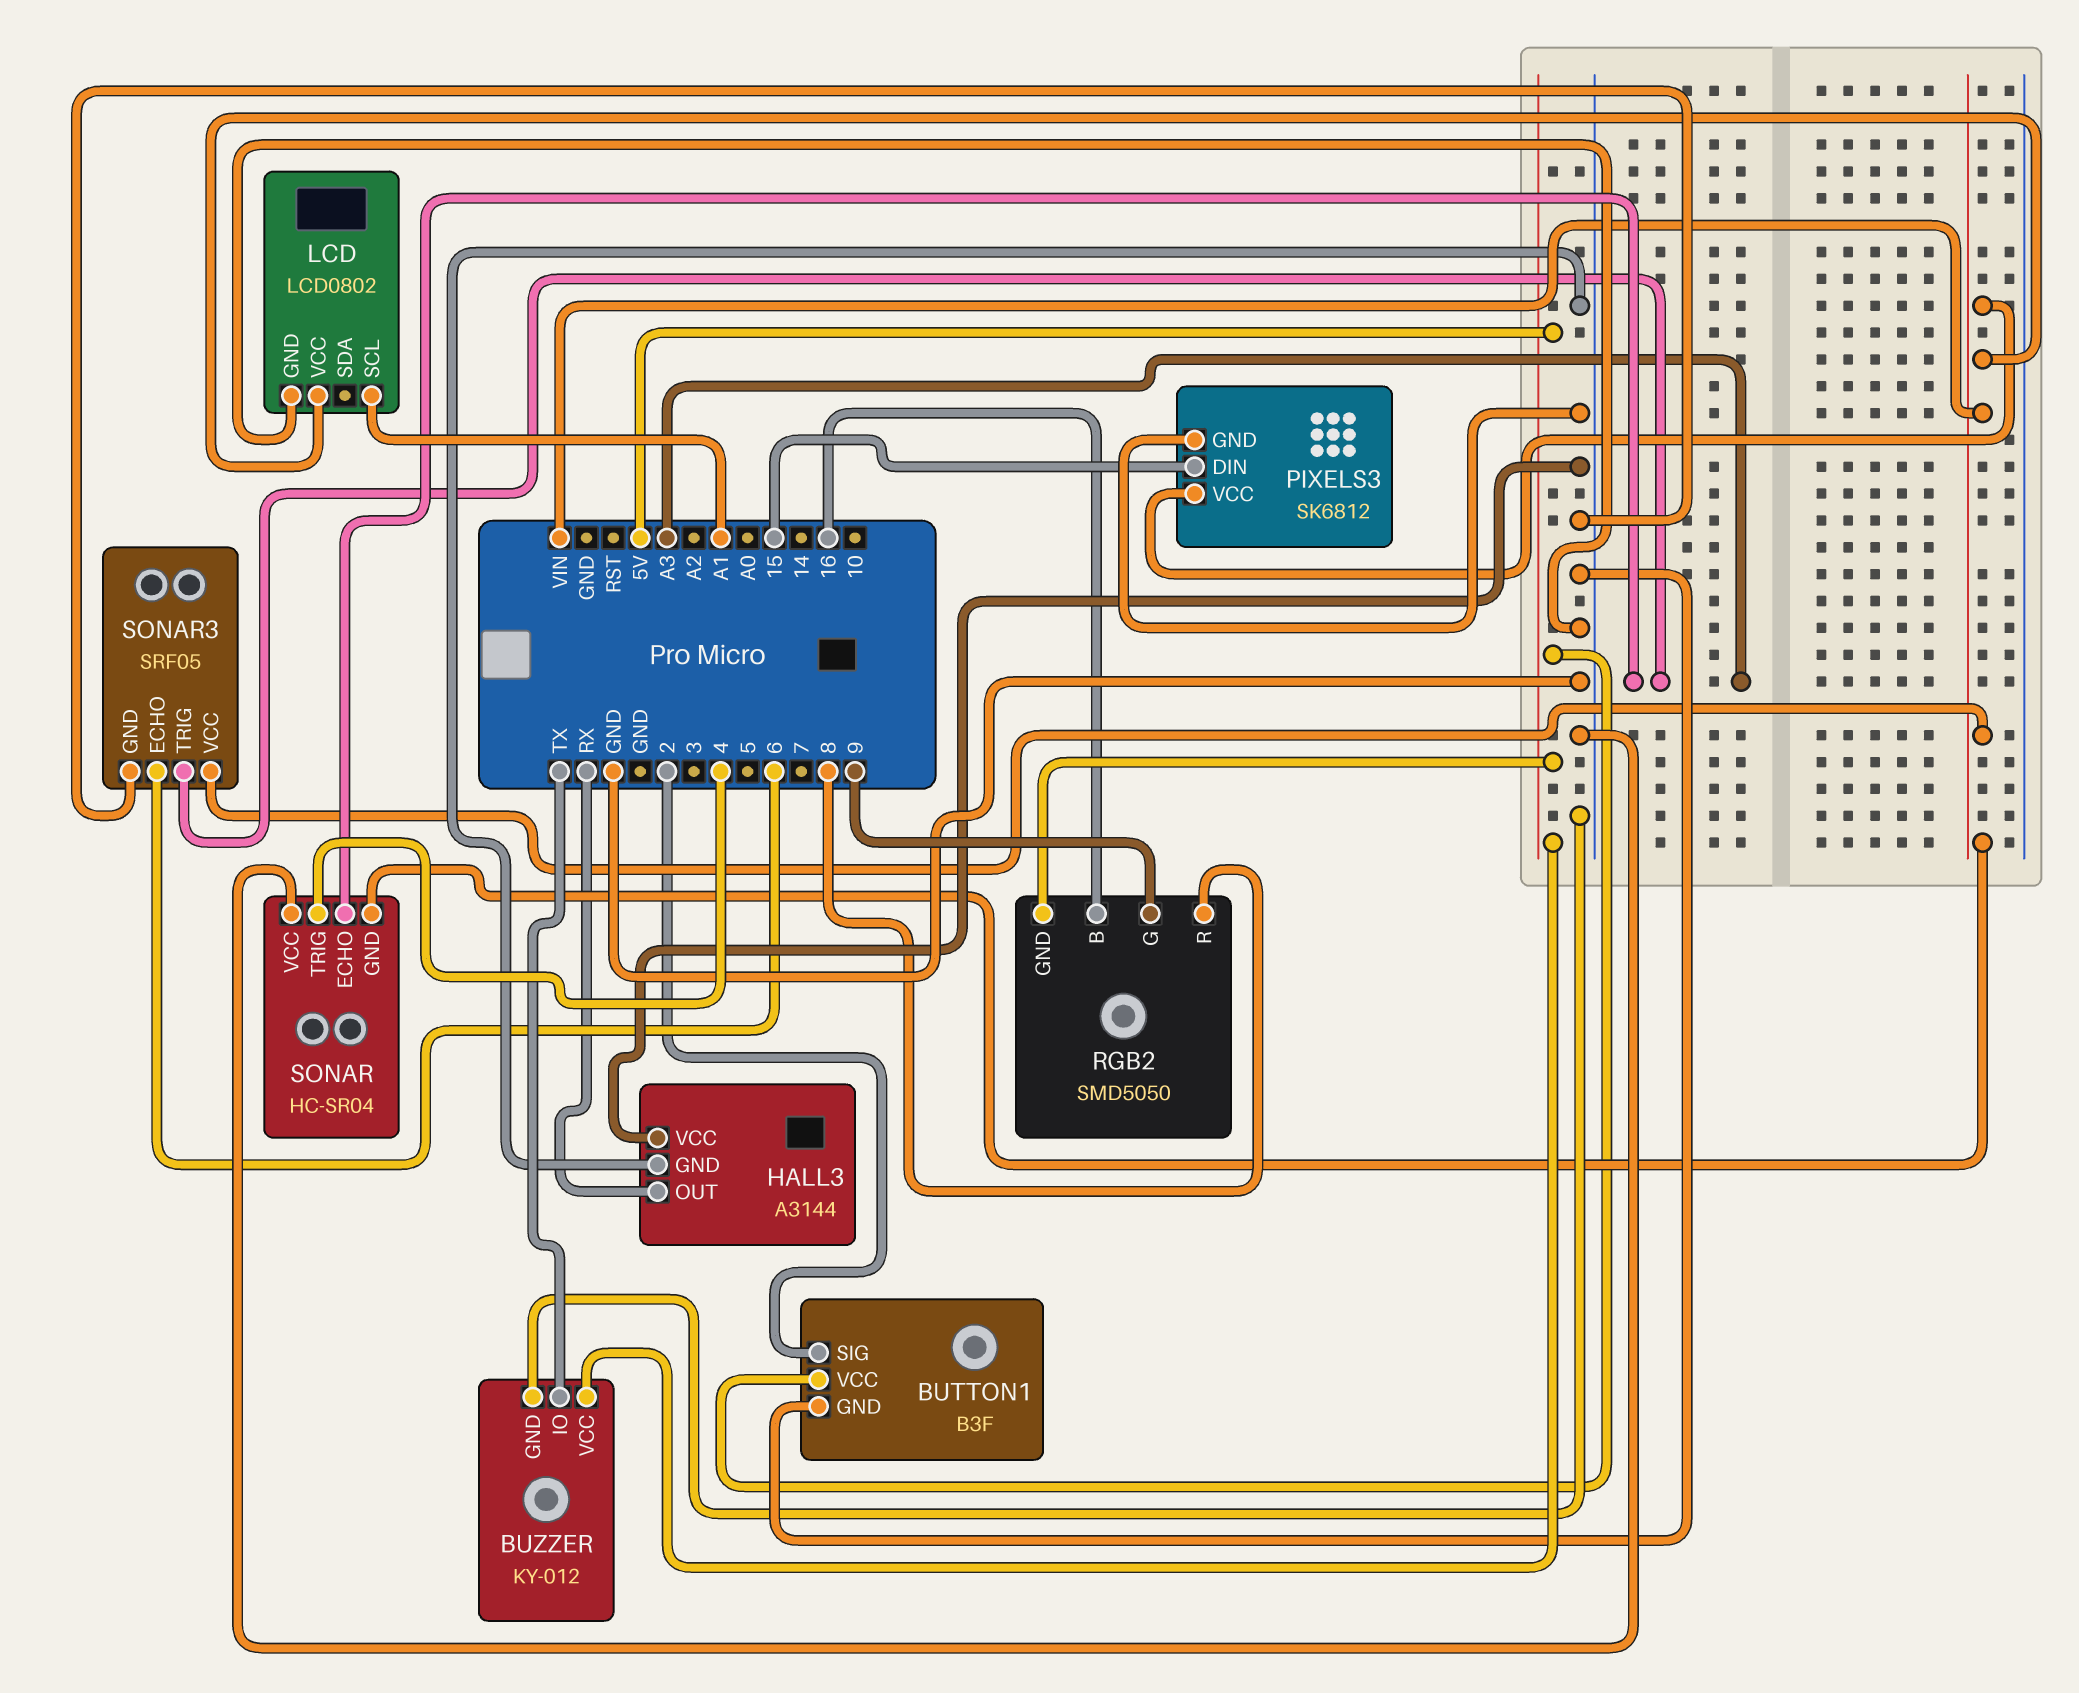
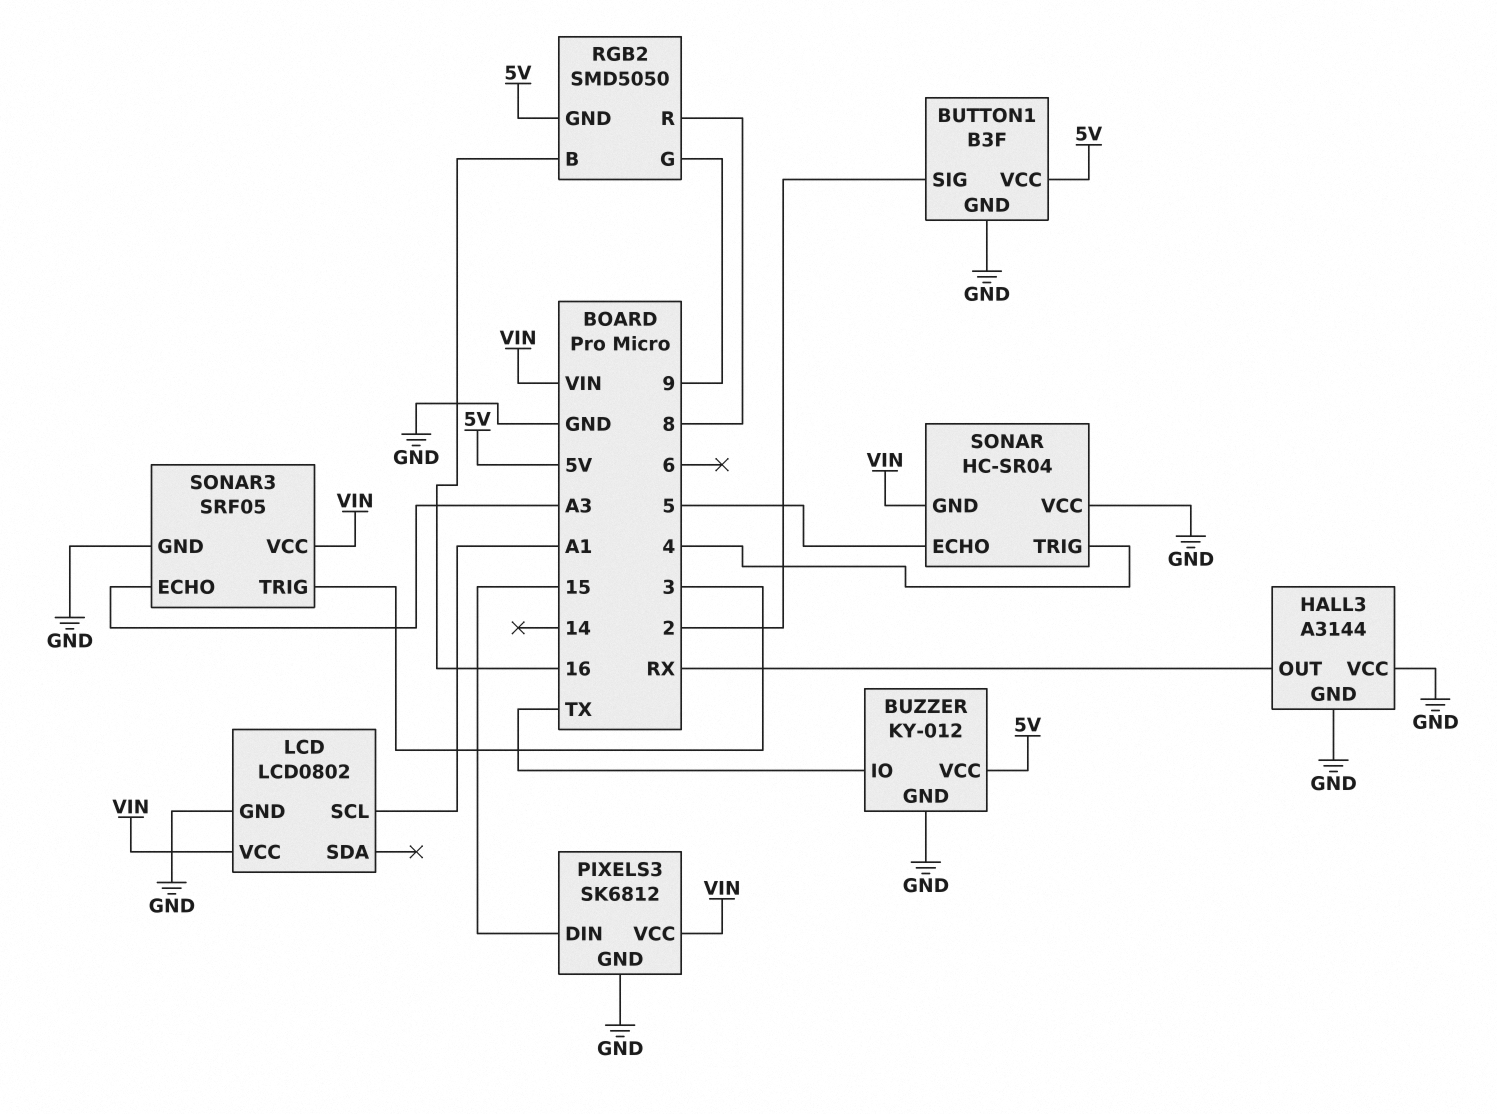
SONAR pin ECHO: A3 -> 5
SONAR3 pin ECHO: 6 -> A3
SONAR3 pin TRIG: A3 -> 3

